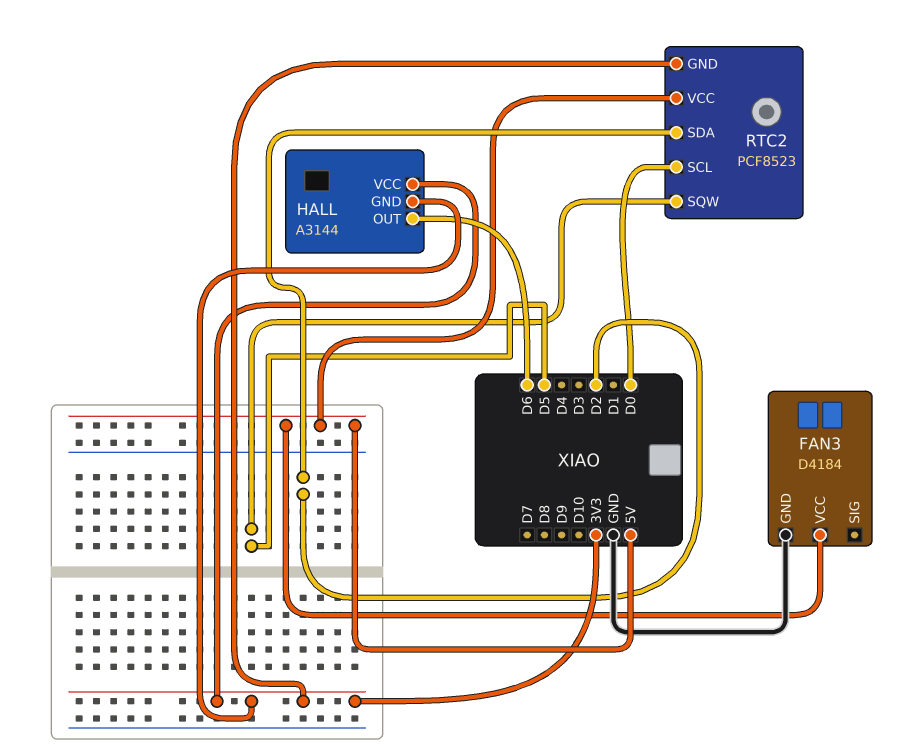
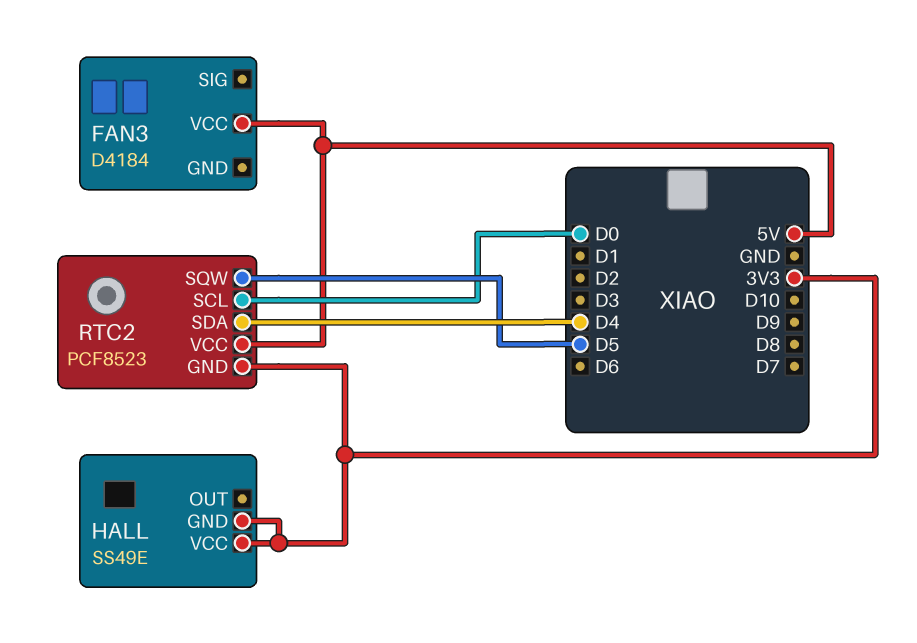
FAN3 pin GND: GND -> none
HALL: A3144 -> SS49E
HALL pin OUT: D6 -> none
RTC2 pin SDA: D2 -> D4

